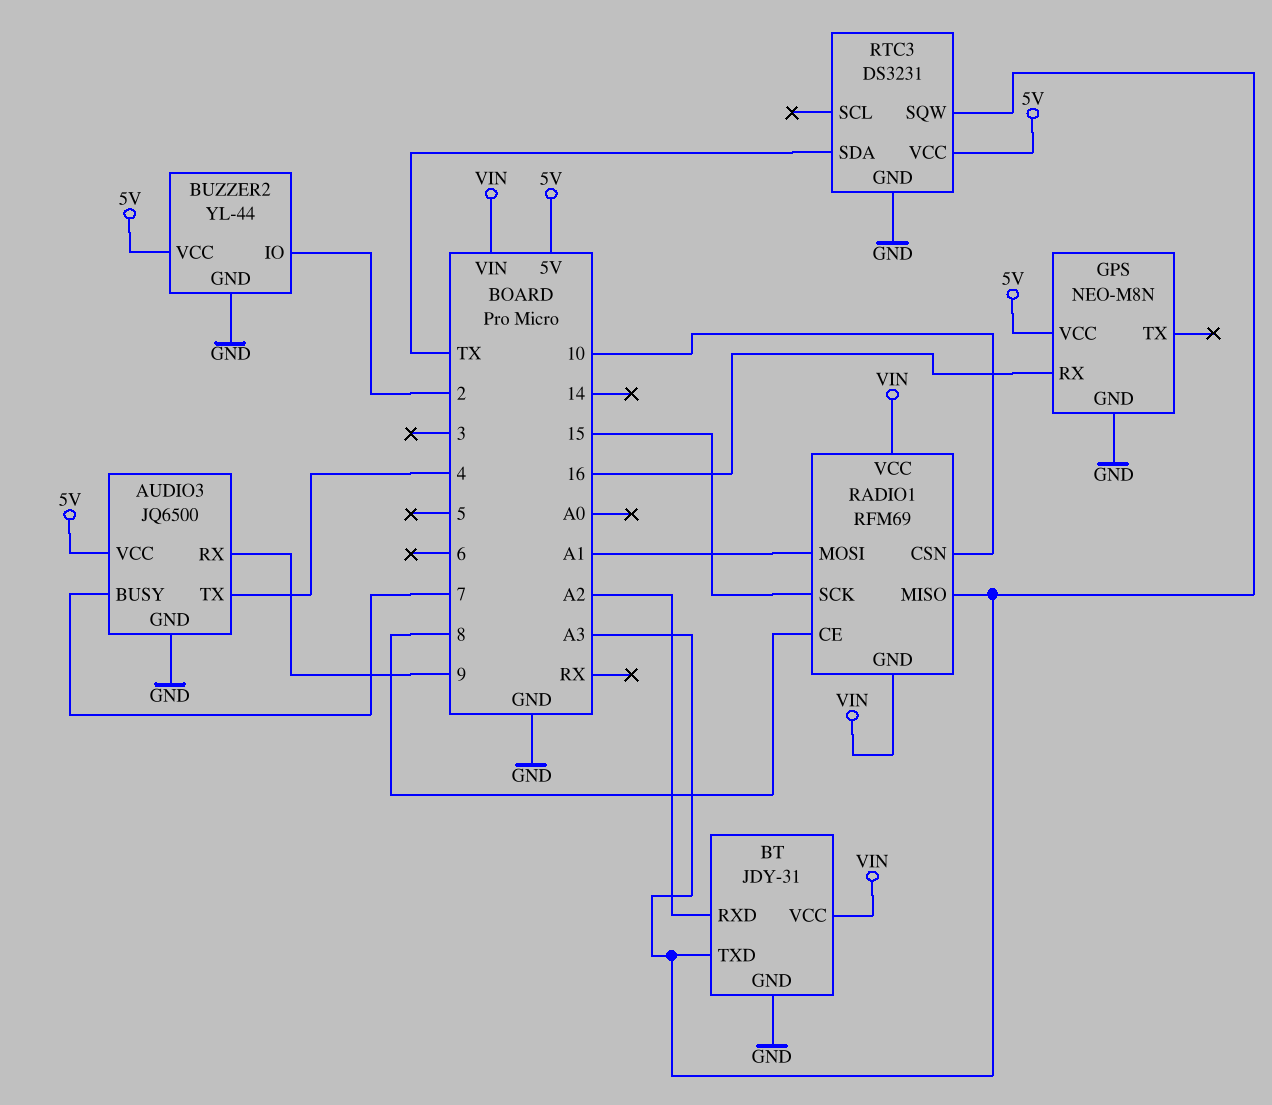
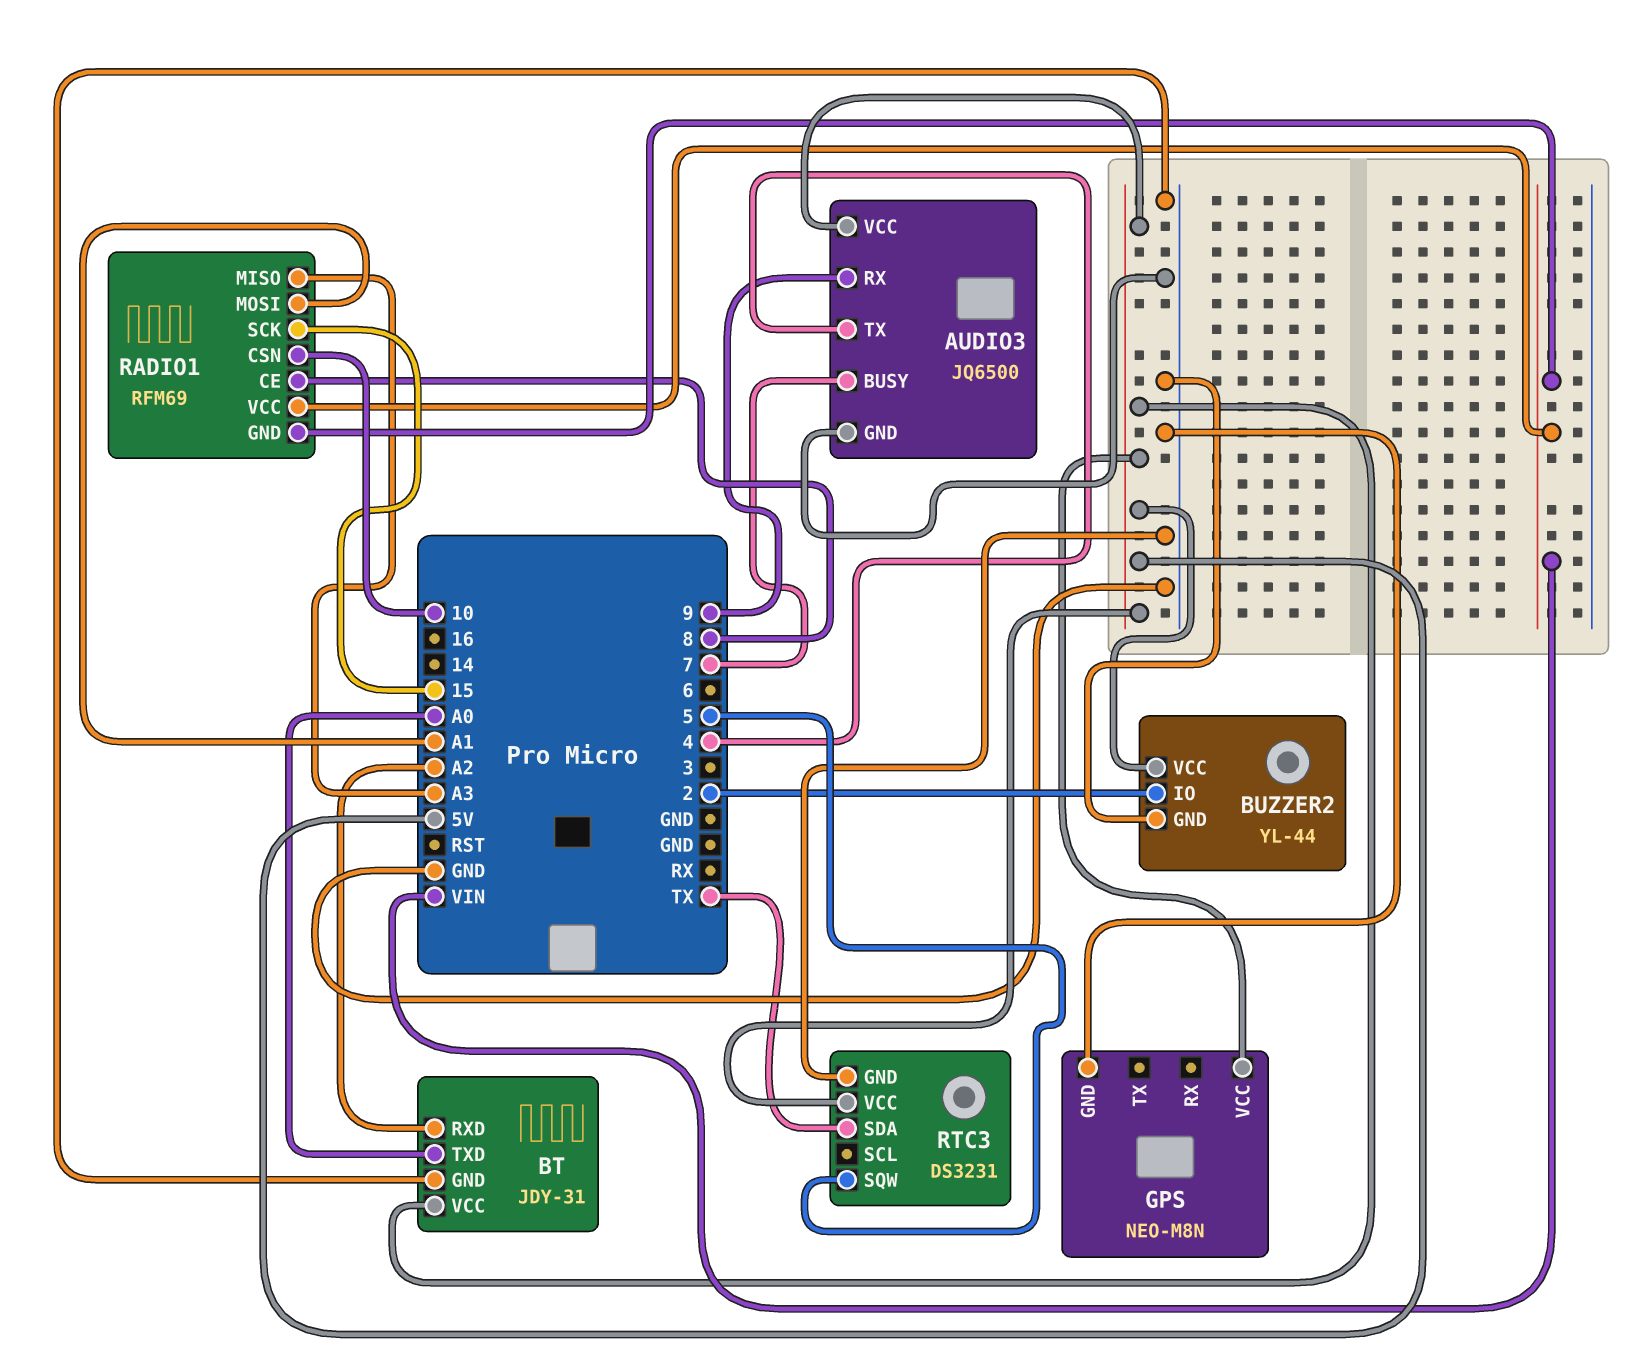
BT pin TXD: A3 -> A0
BT pin VCC: VIN -> 5V
GPS pin RX: 16 -> none
RTC3 pin SQW: A3 -> 5

